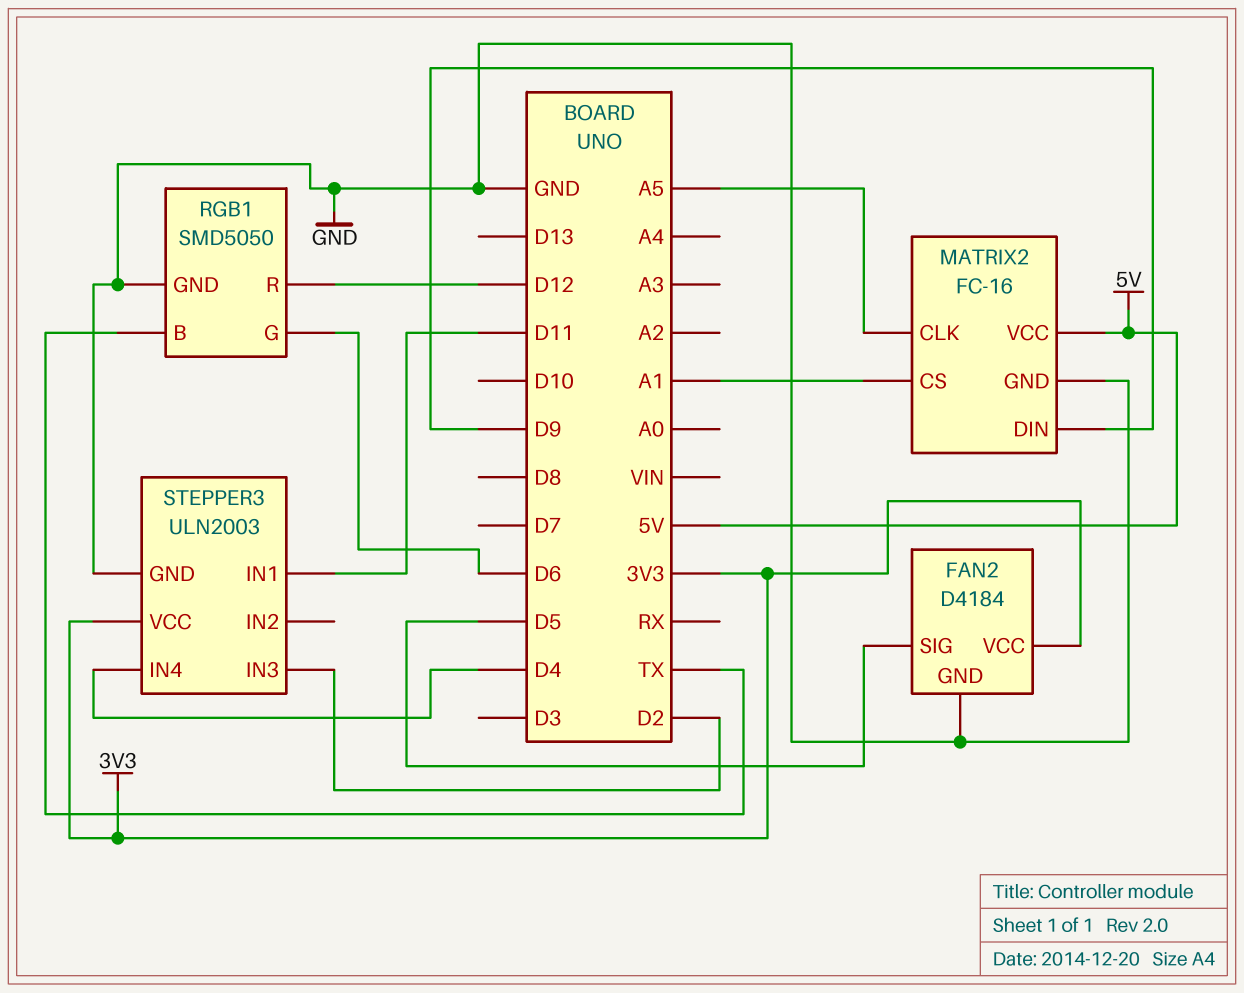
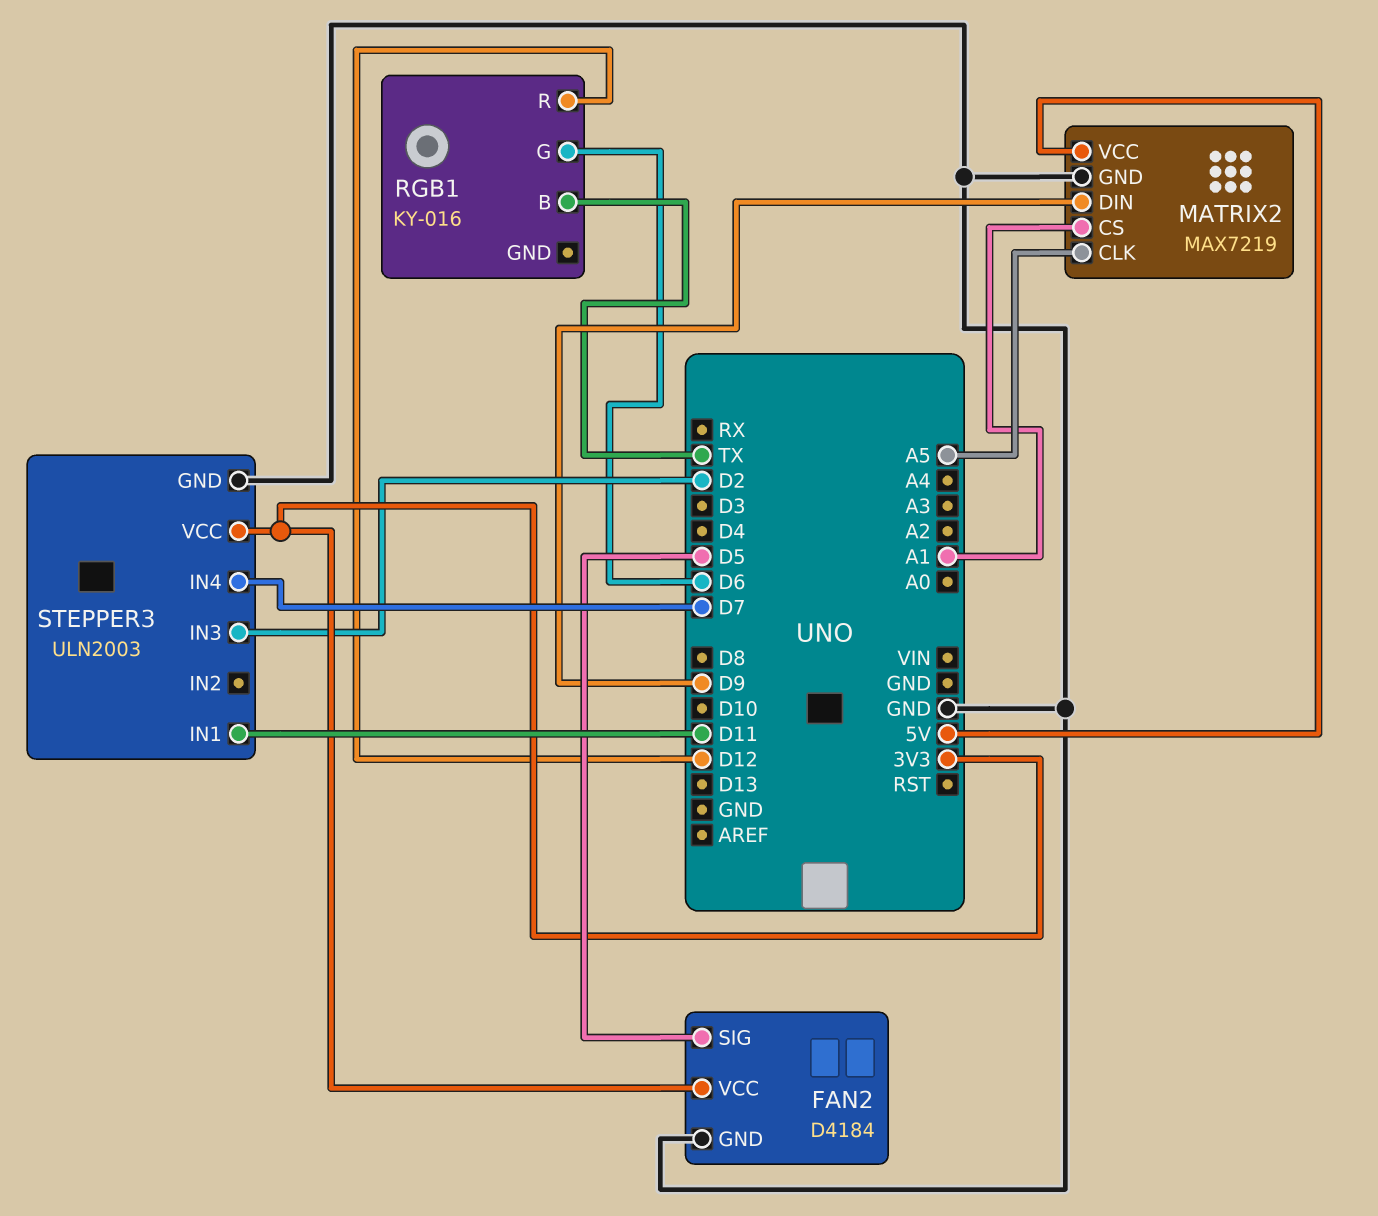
MATRIX2: FC-16 -> MAX7219
RGB1: SMD5050 -> KY-016
RGB1 pin GND: GND -> none
STEPPER3 pin IN4: D4 -> D7

